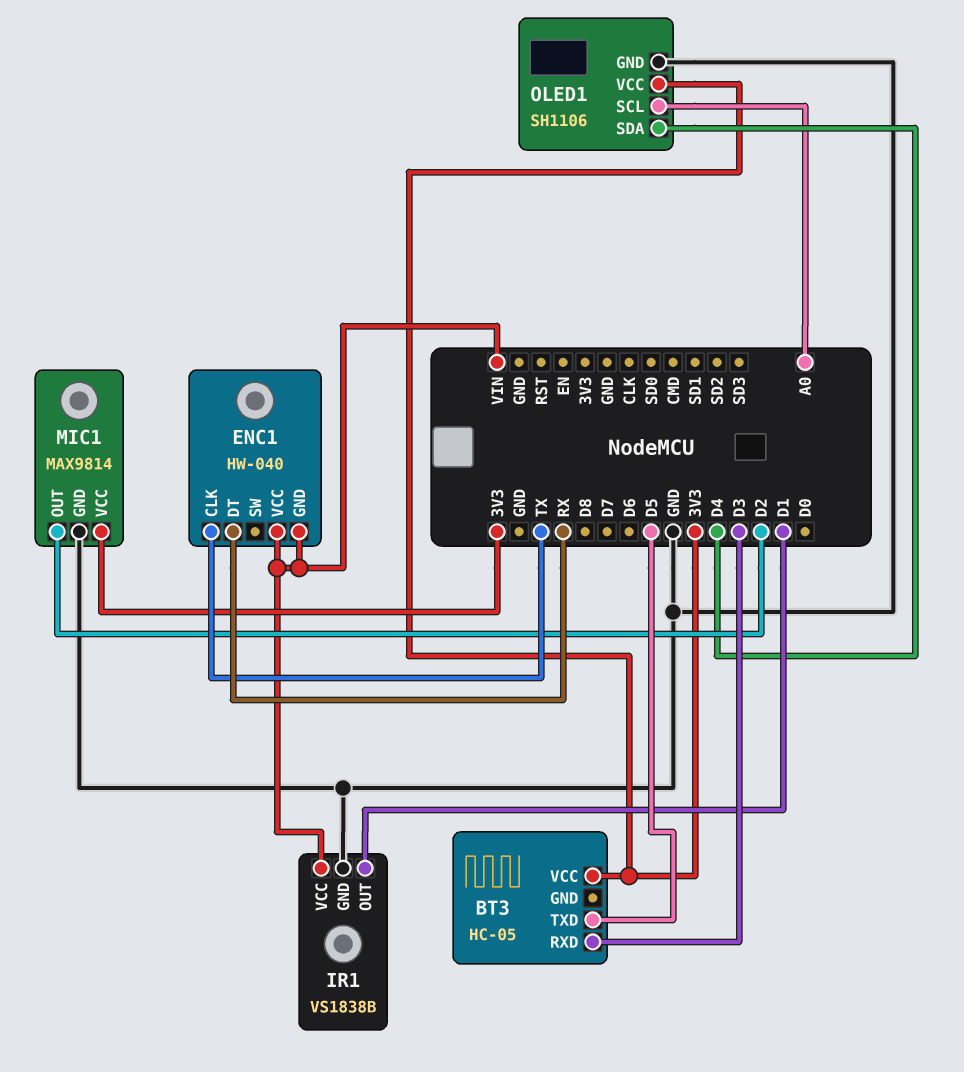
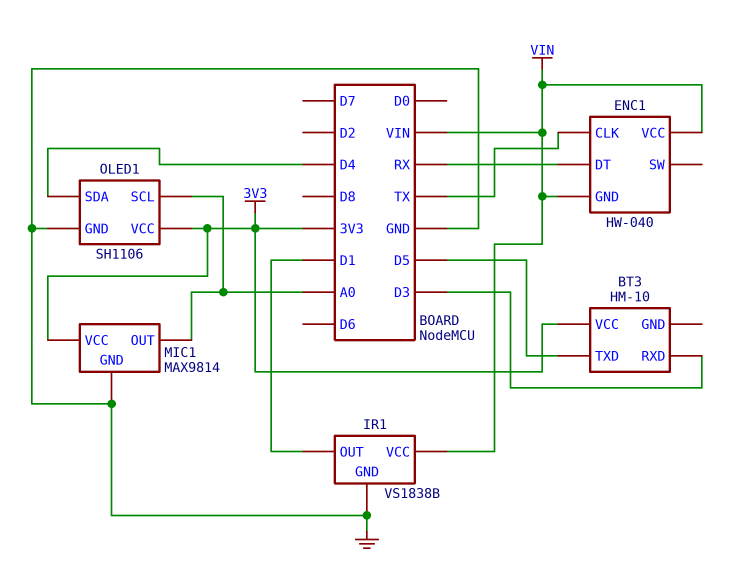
BT3: HC-05 -> HM-10
MIC1 pin OUT: D2 -> A0

